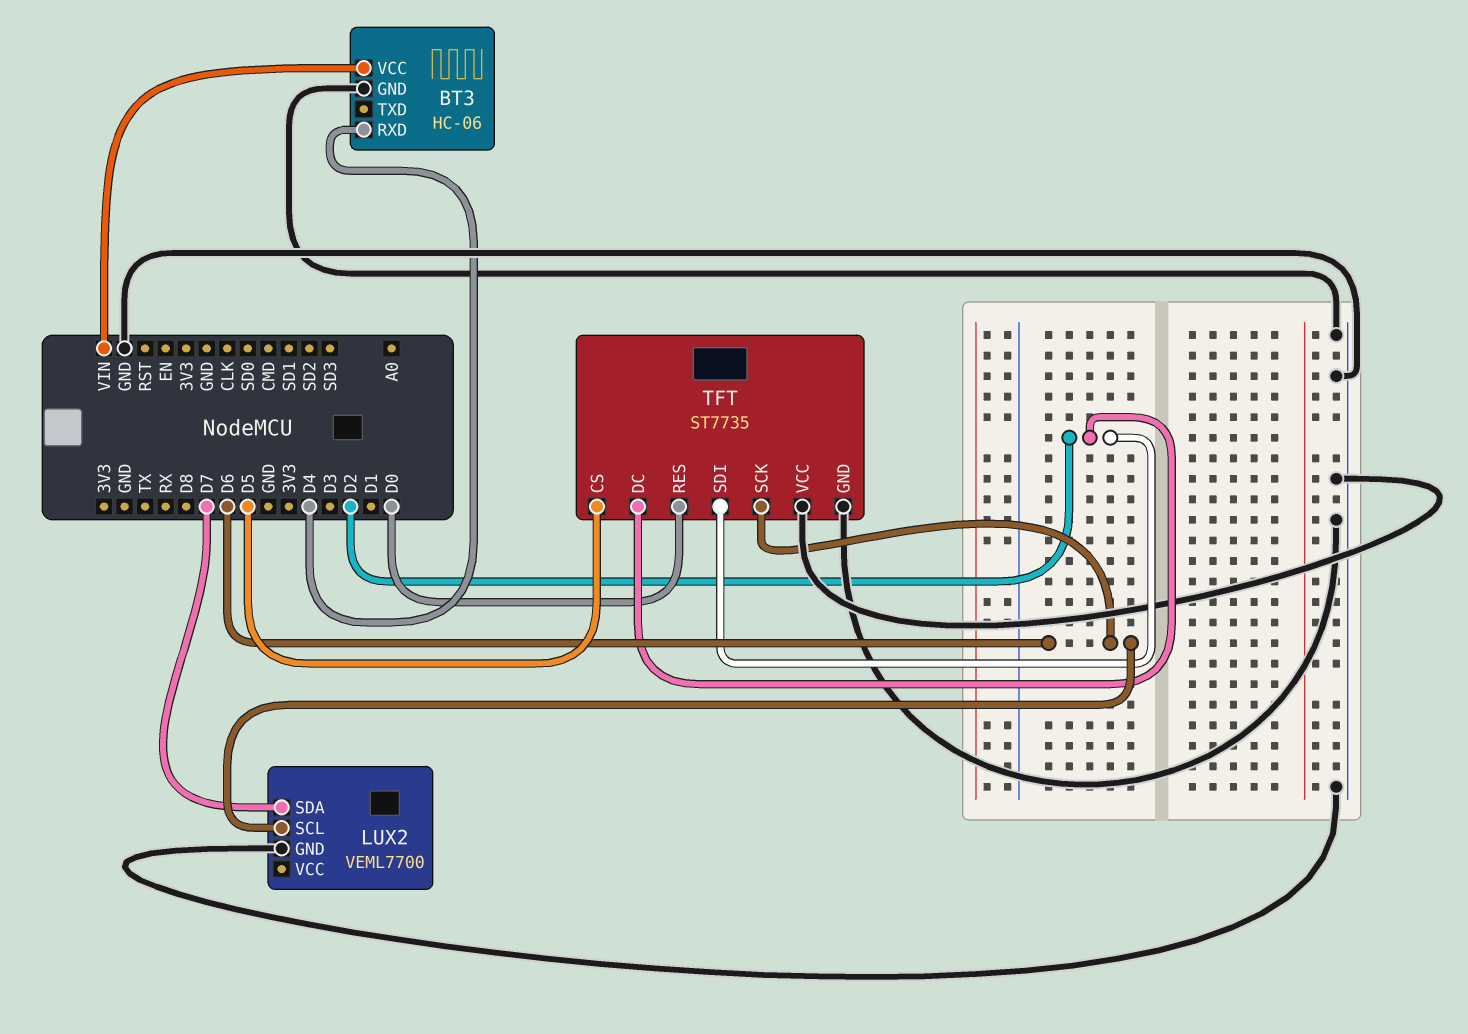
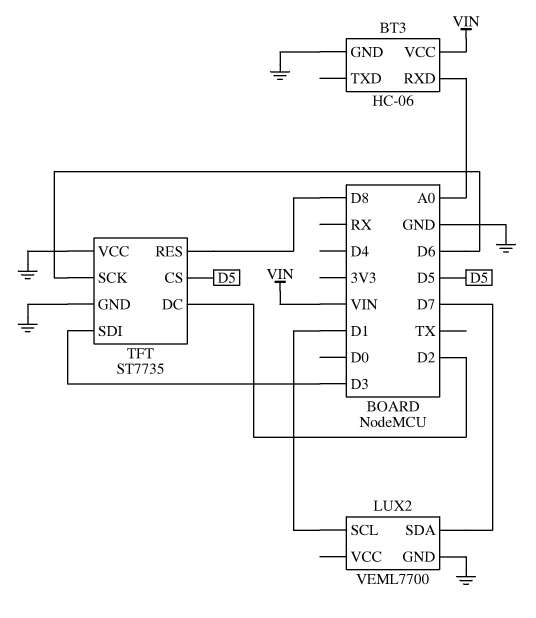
BT3 pin RXD: D4 -> A0
LUX2 pin SCL: D6 -> D1
TFT pin RES: D0 -> D8
TFT pin SDI: D2 -> D3

